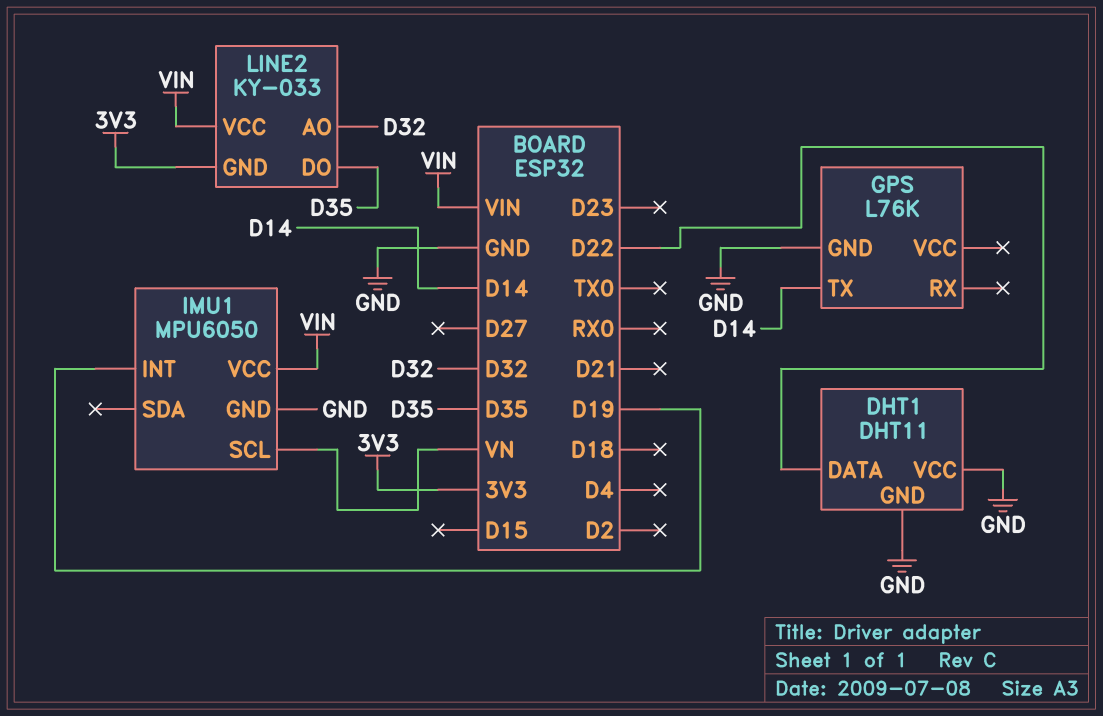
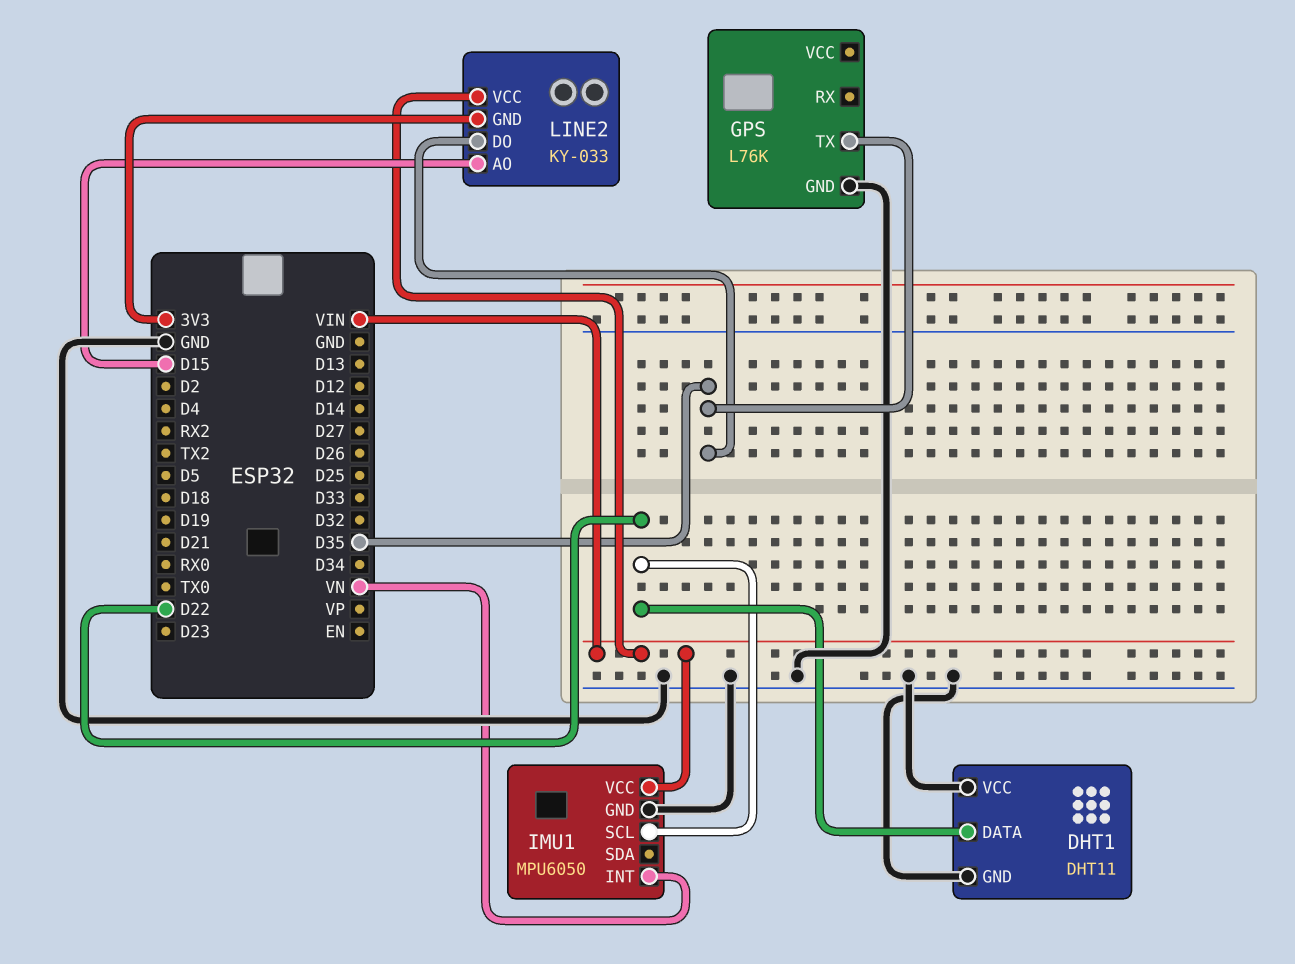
GPS pin TX: D14 -> D35
IMU1 pin INT: D19 -> VN
IMU1 pin SCL: VN -> D22
LINE2 pin AO: D32 -> D15

